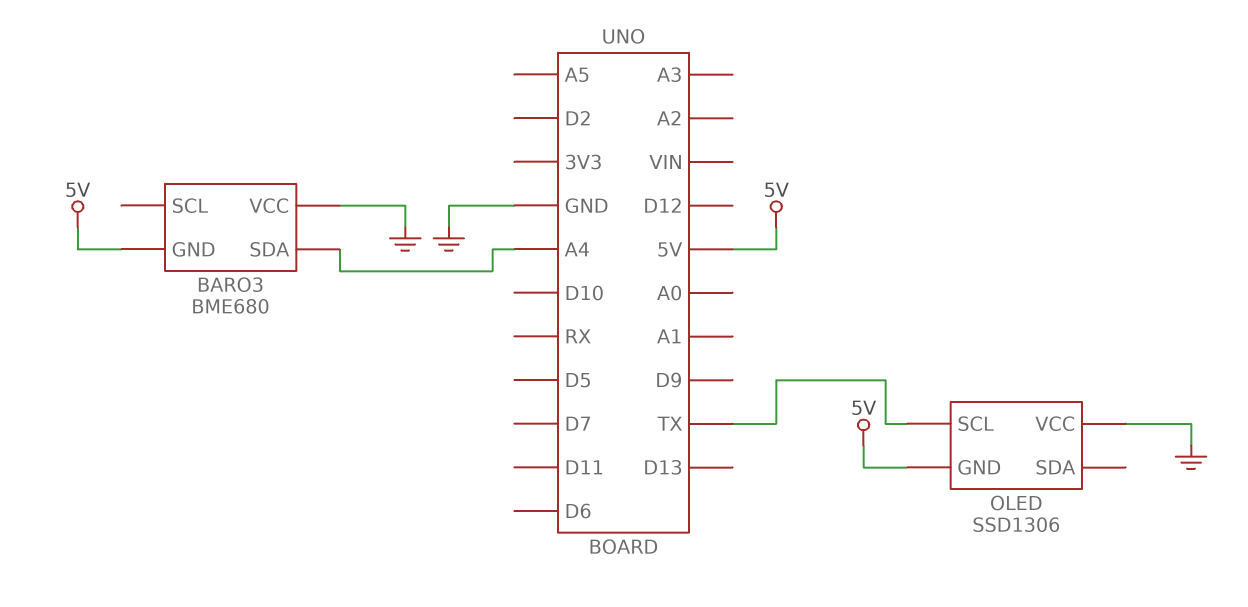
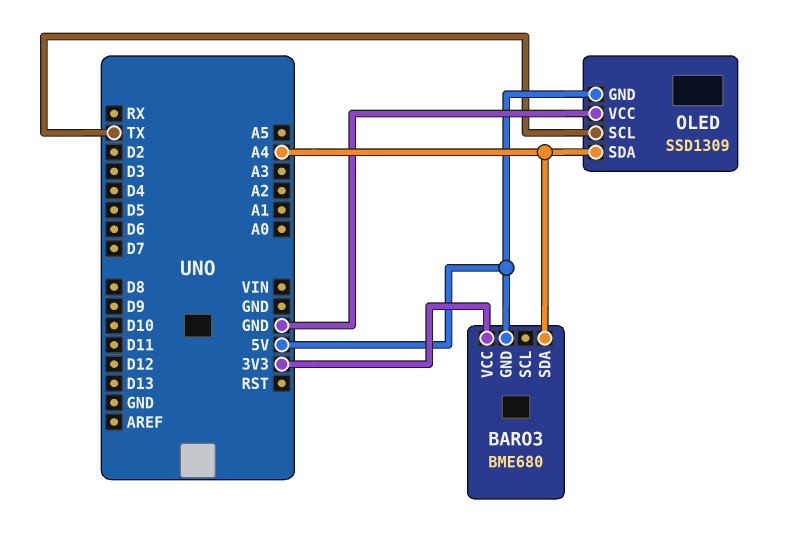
BARO3 pin VCC: GND -> 3V3
OLED: SSD1306 -> SSD1309
OLED pin SDA: none -> A4

